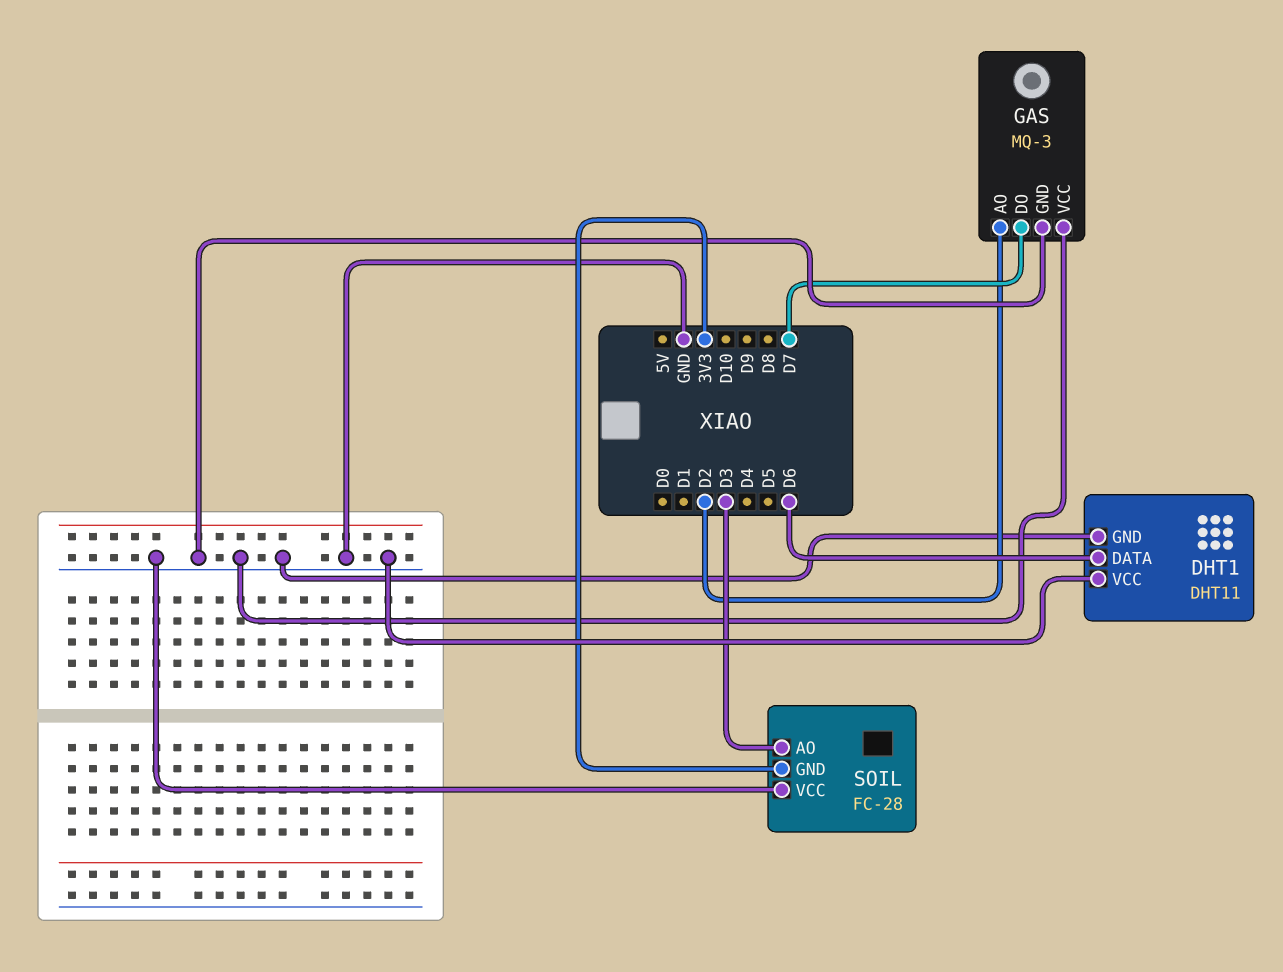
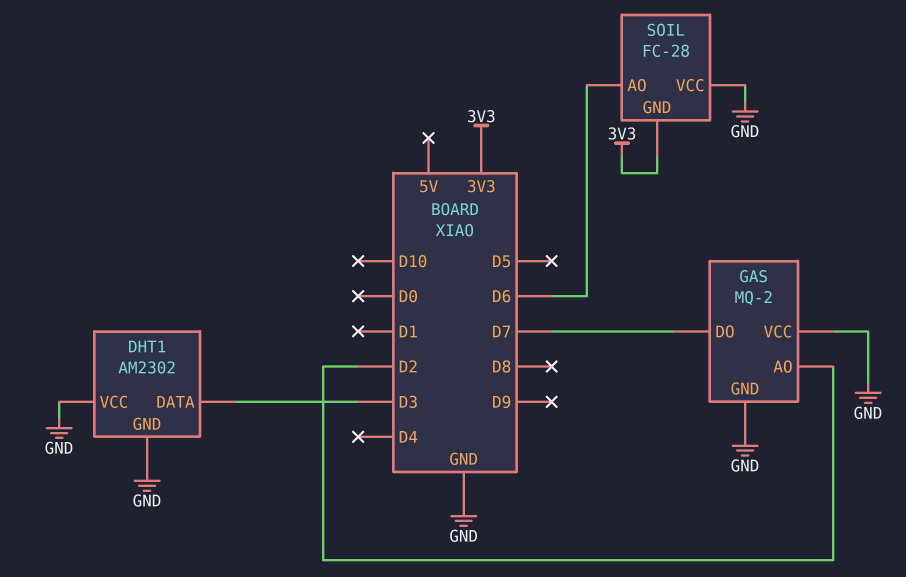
DHT1: DHT11 -> AM2302
DHT1 pin DATA: D6 -> D3
GAS: MQ-3 -> MQ-2
SOIL pin AO: D3 -> D6

